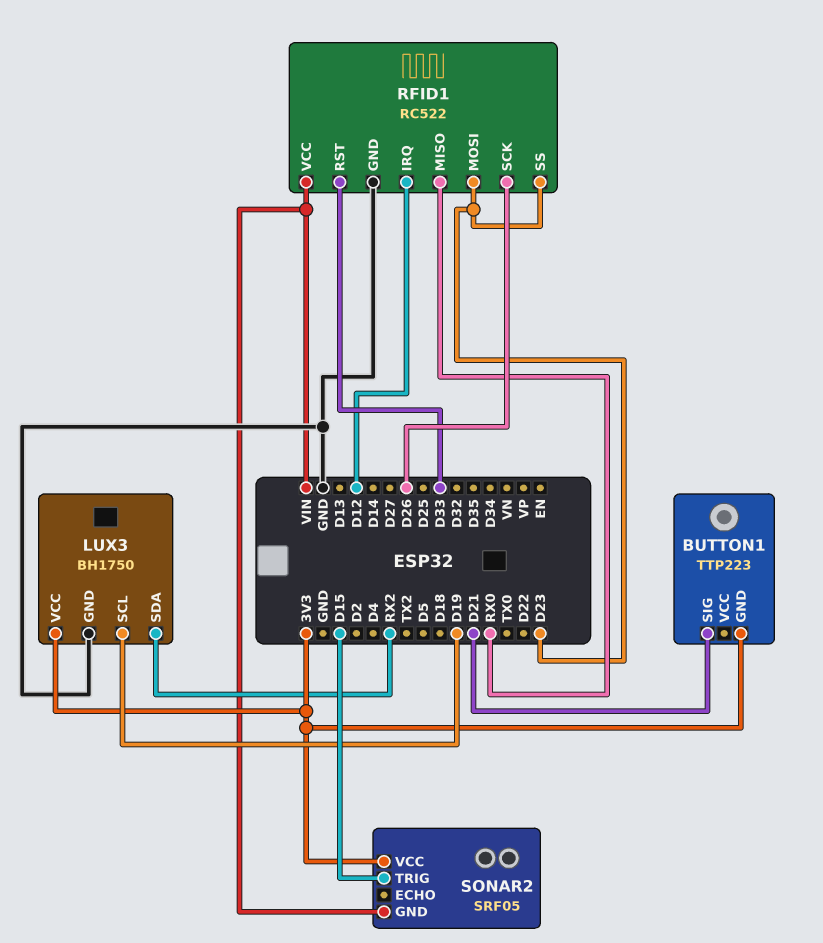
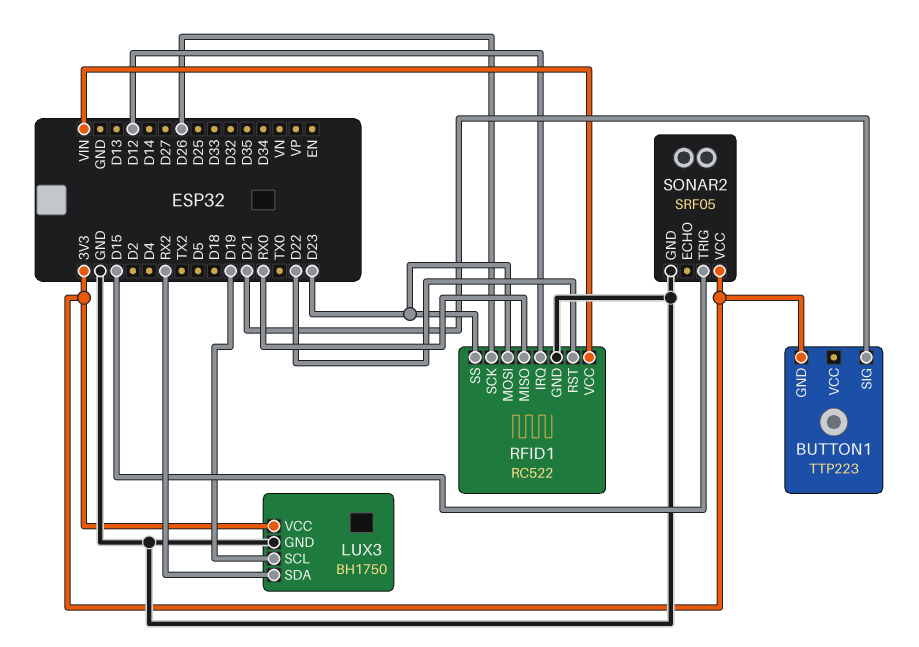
RFID1 pin RST: D33 -> D22
SONAR2 pin GND: VIN -> GND

